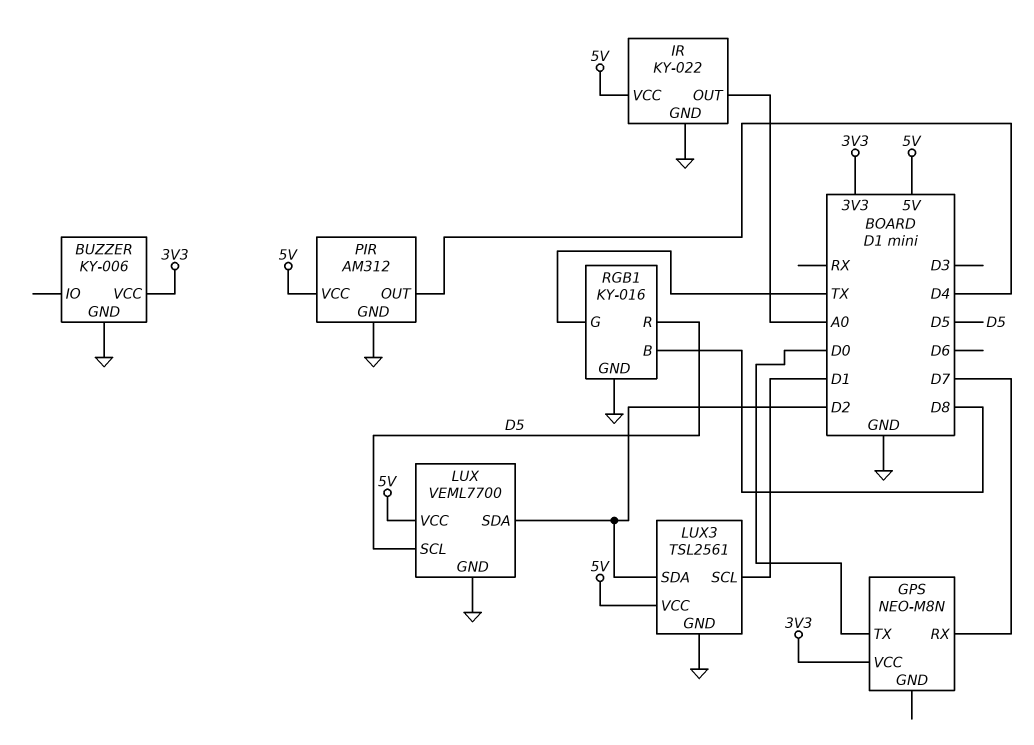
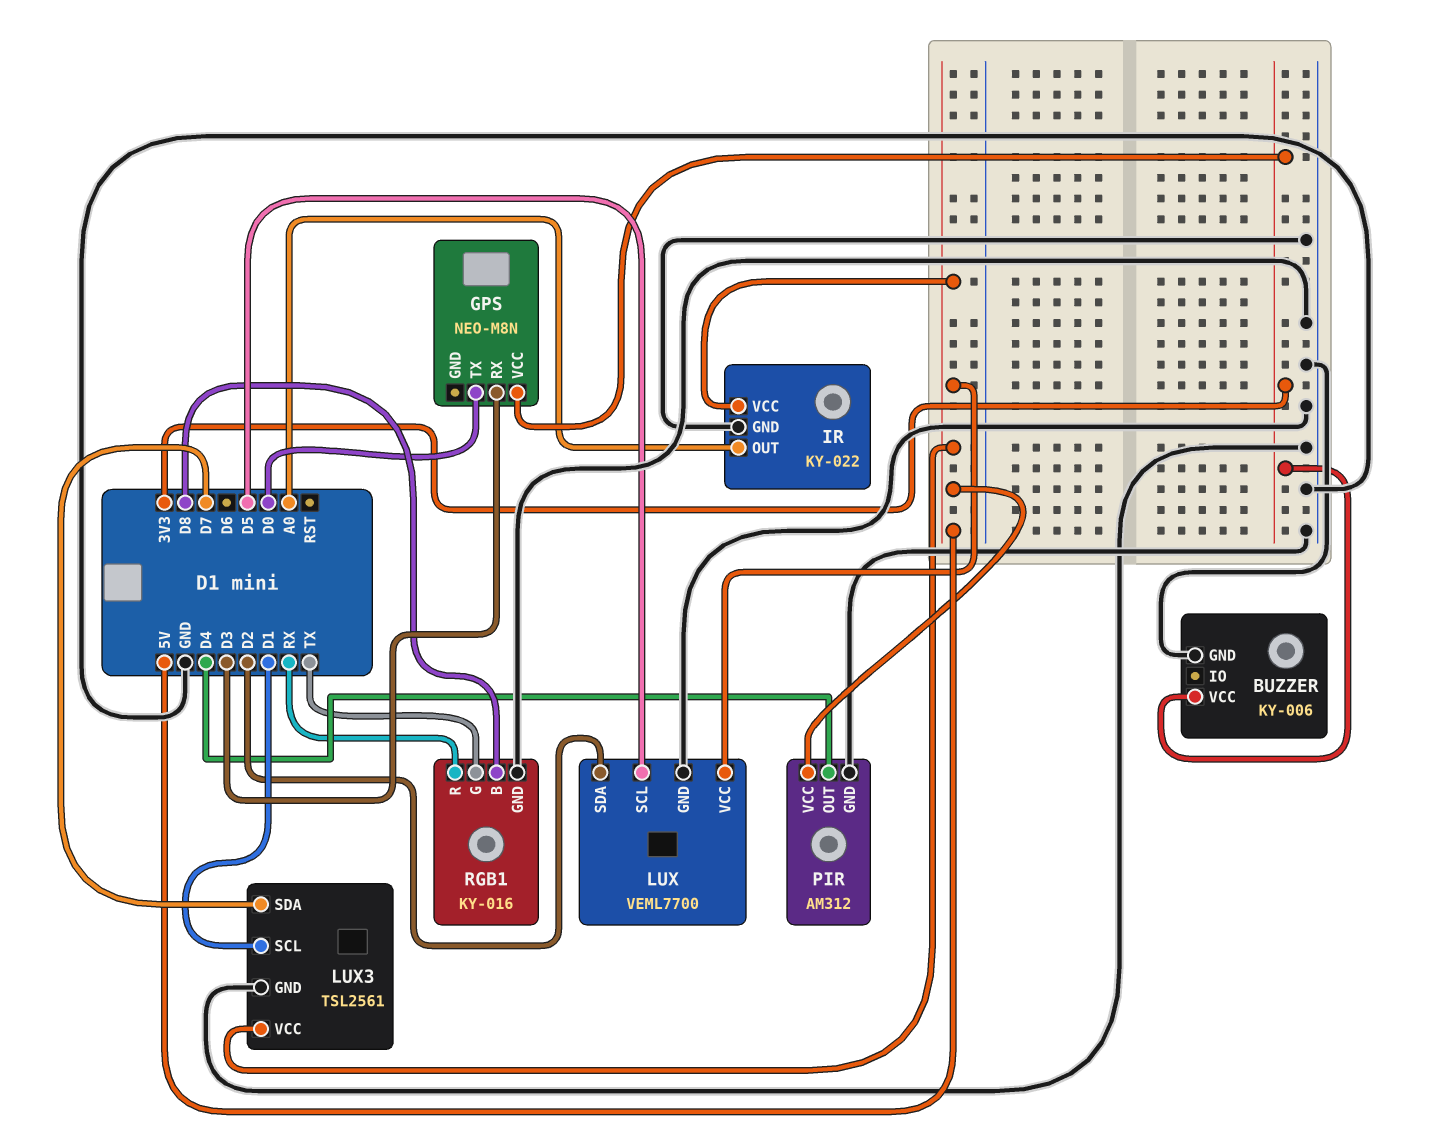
GPS pin RX: D7 -> D3
LUX3 pin SDA: D2 -> D7
RGB1 pin R: D5 -> RX

